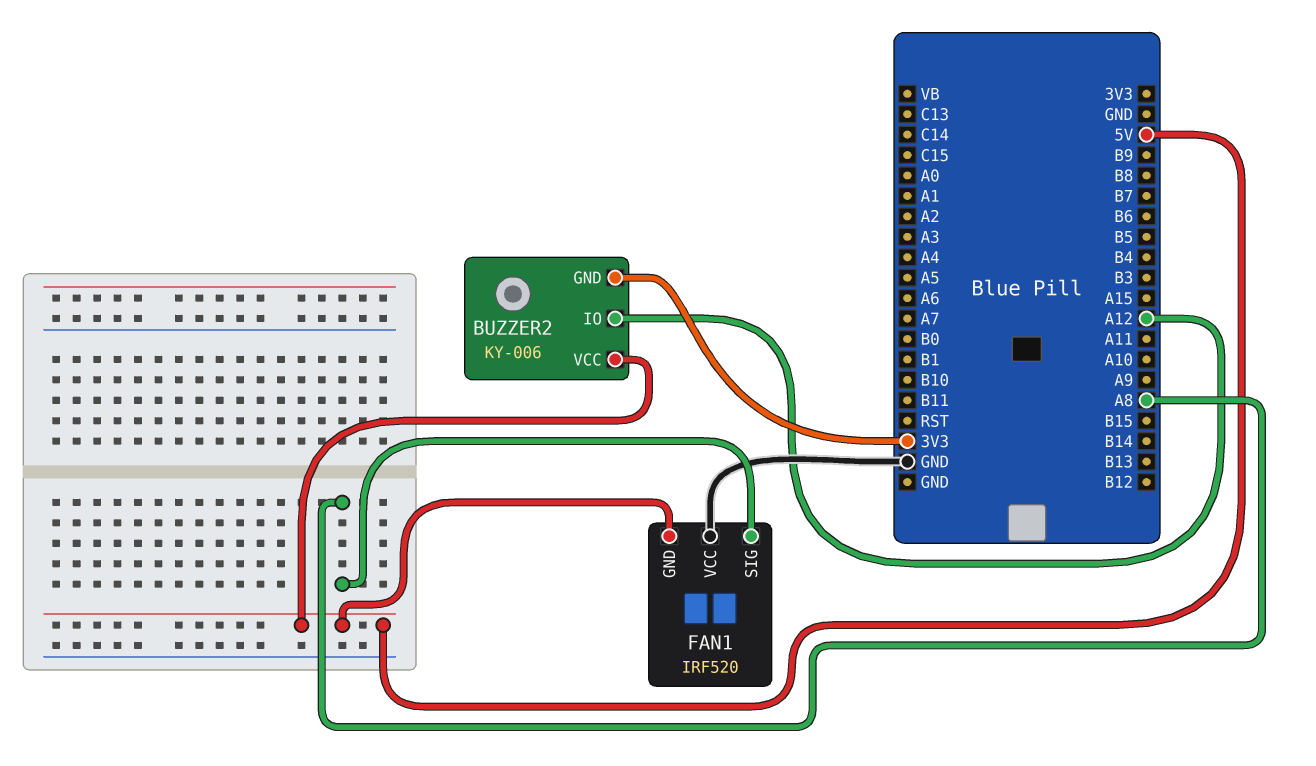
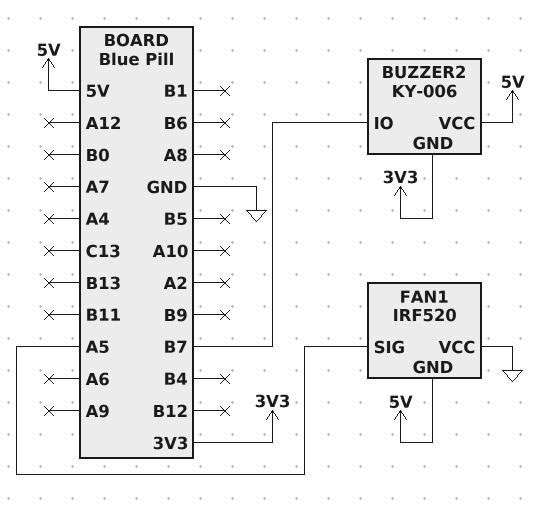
BUZZER2 pin IO: A12 -> B7
FAN1 pin SIG: A8 -> A5

